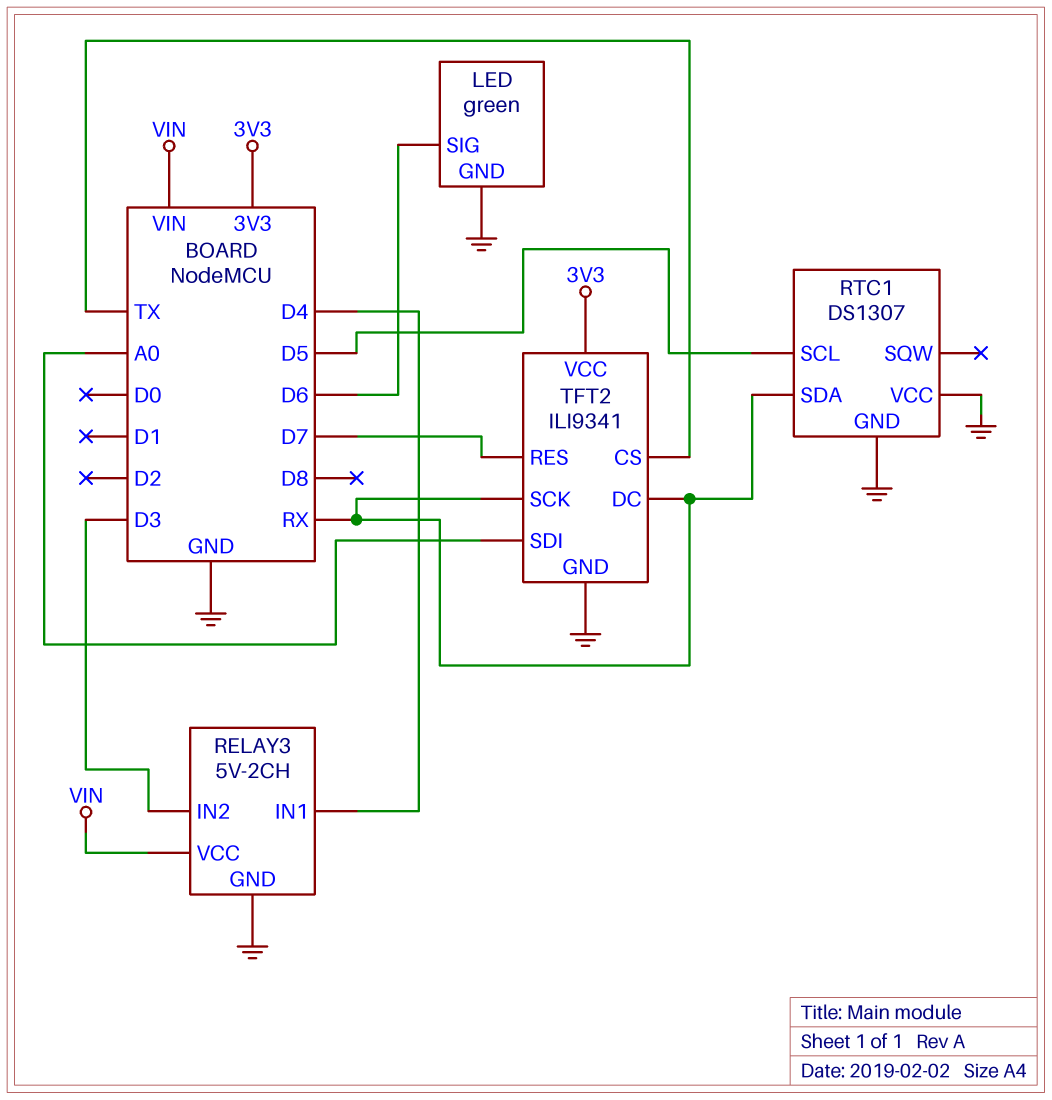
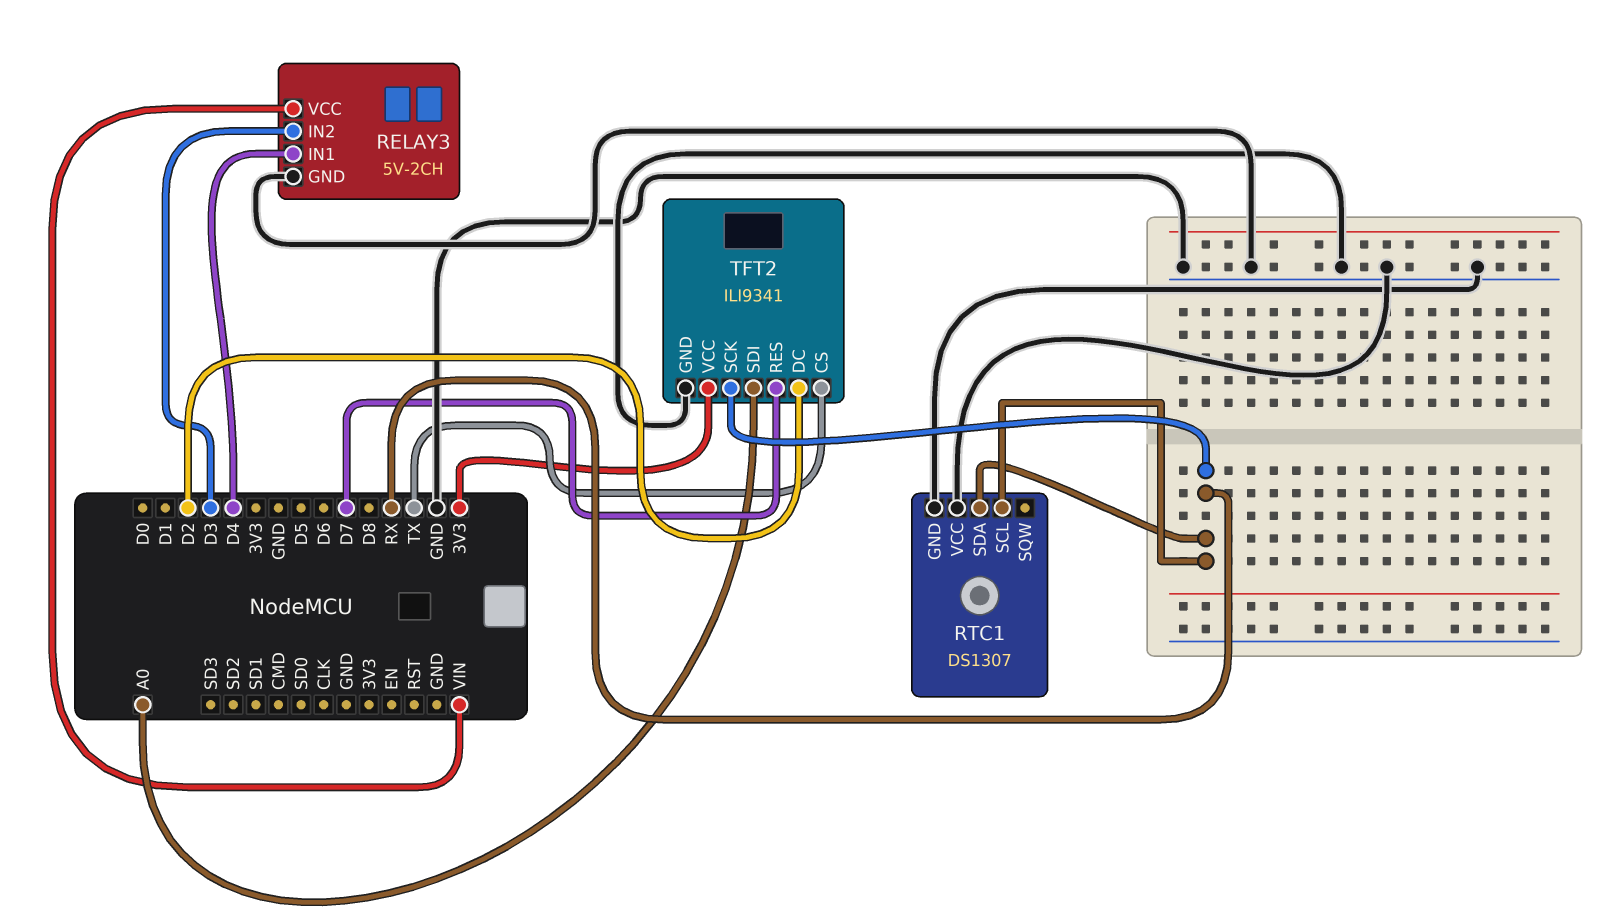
LED: green -> none
LED pin GND: GND -> none
LED pin SIG: D6 -> none
RTC1 pin SCL: D5 -> RX
TFT2 pin DC: RX -> D2

